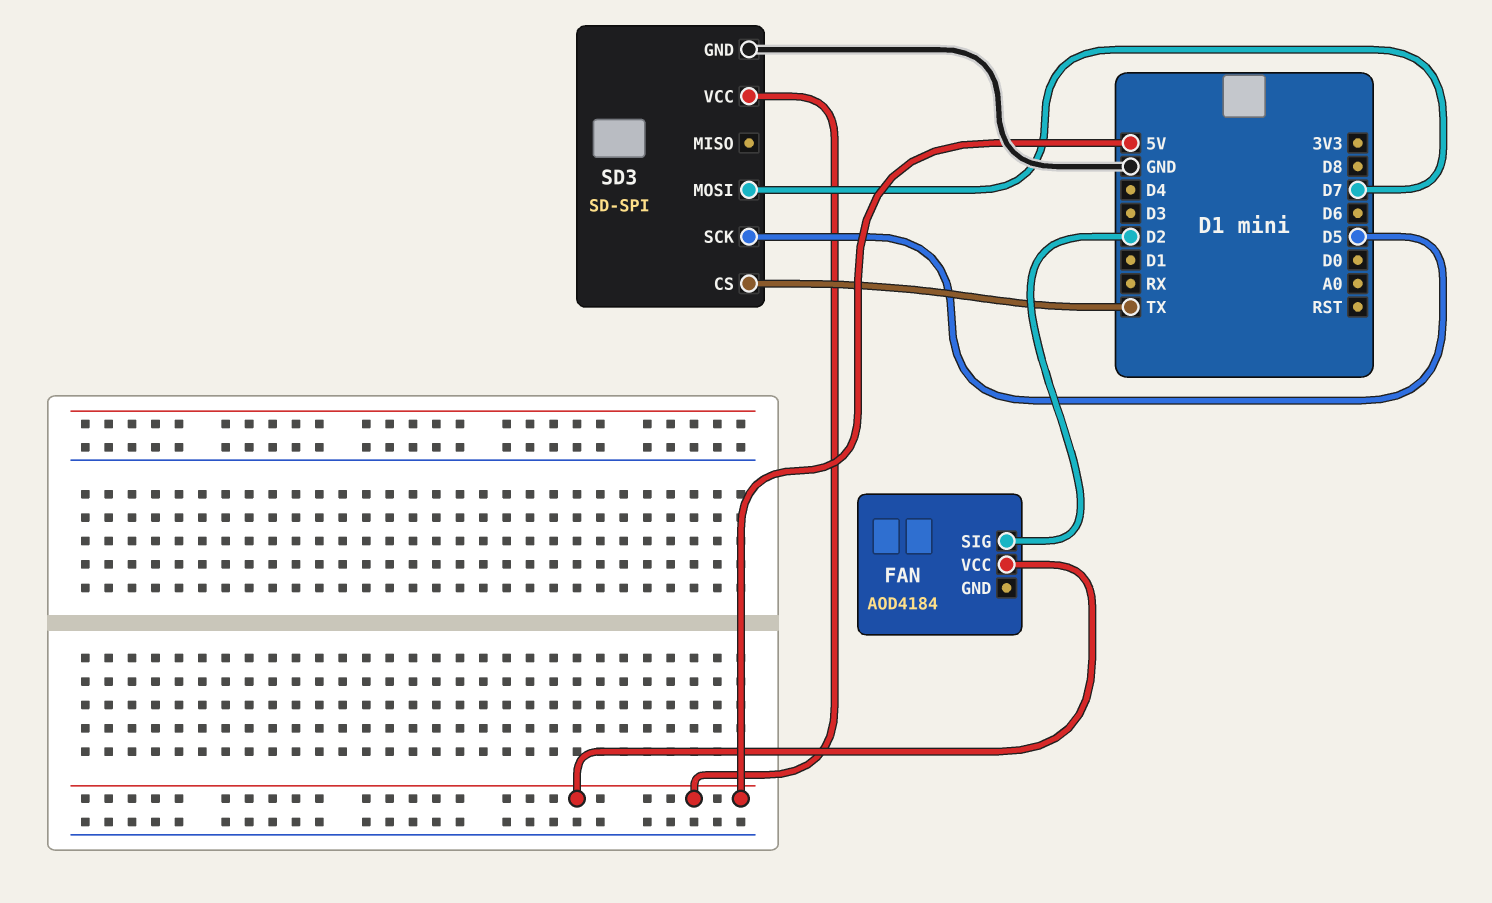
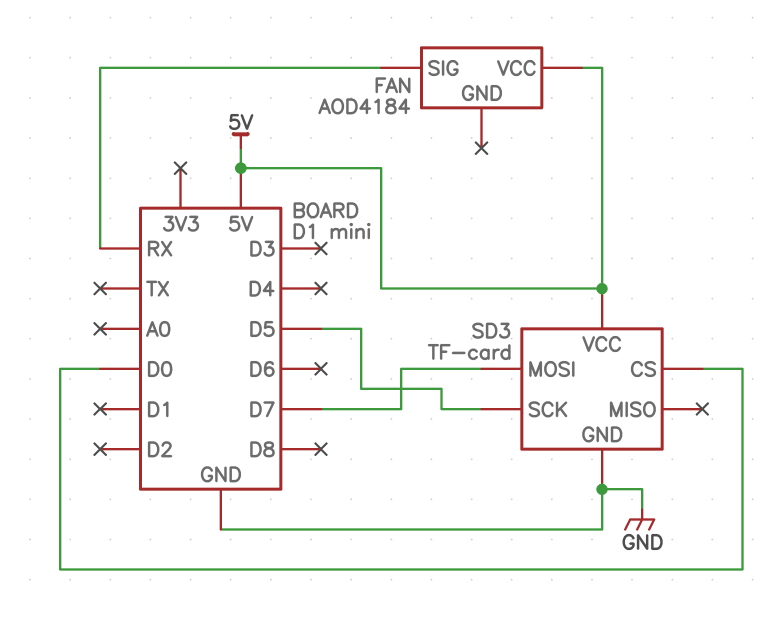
FAN pin SIG: D2 -> RX
SD3: SD-SPI -> TF-card
SD3 pin CS: TX -> D0

